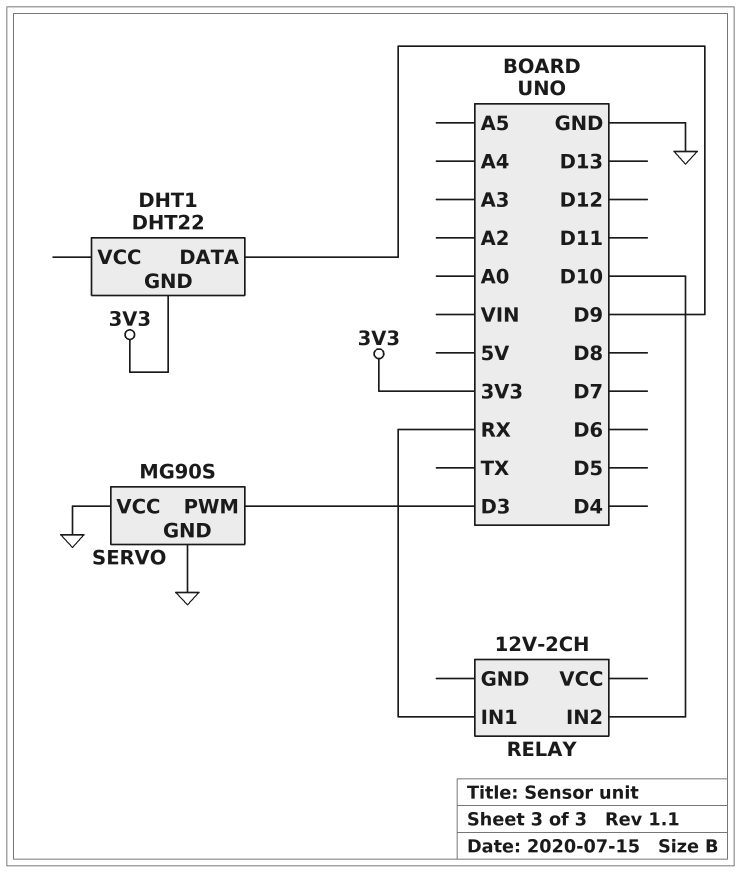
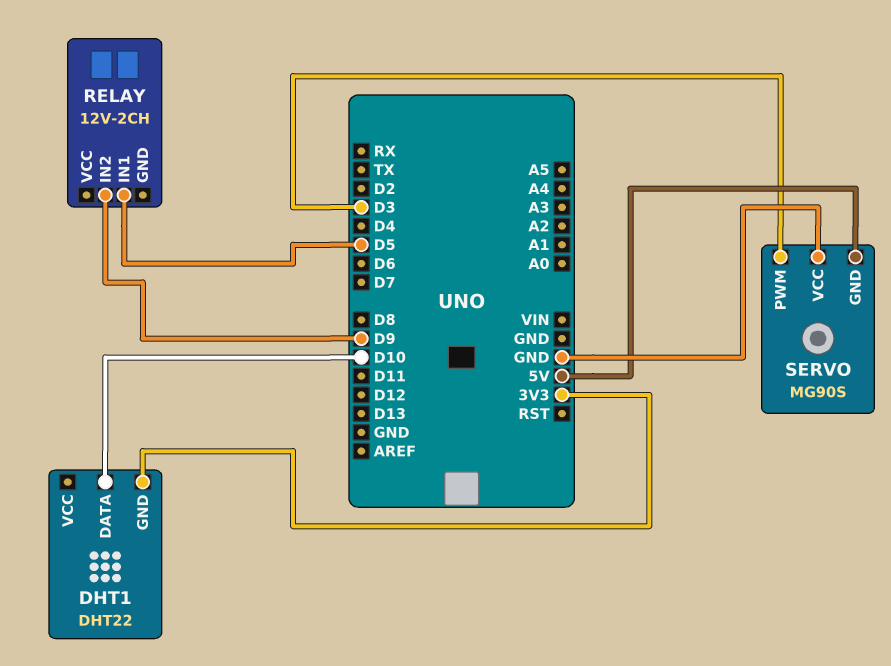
DHT1 pin DATA: D9 -> D10
RELAY pin IN1: RX -> D5
RELAY pin IN2: D10 -> D9
SERVO pin GND: GND -> 5V

